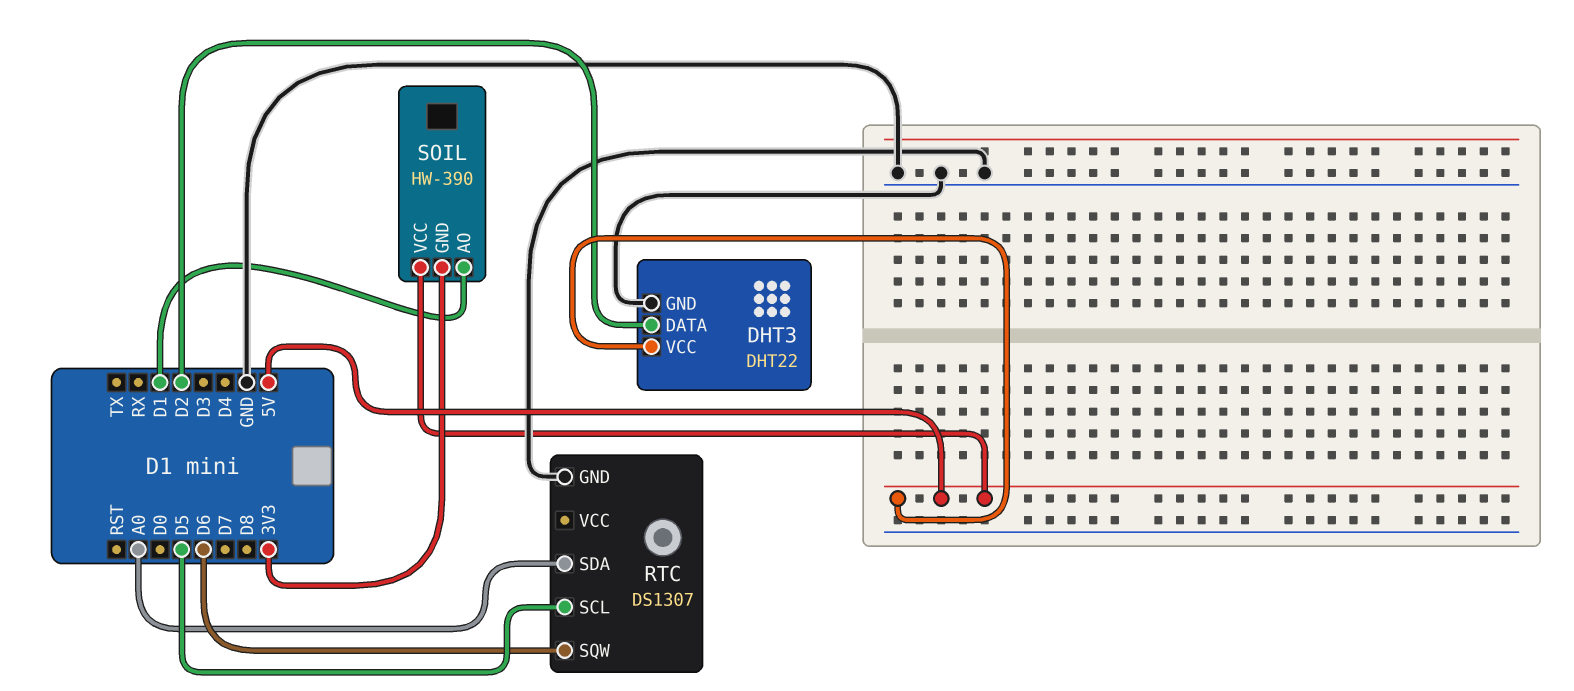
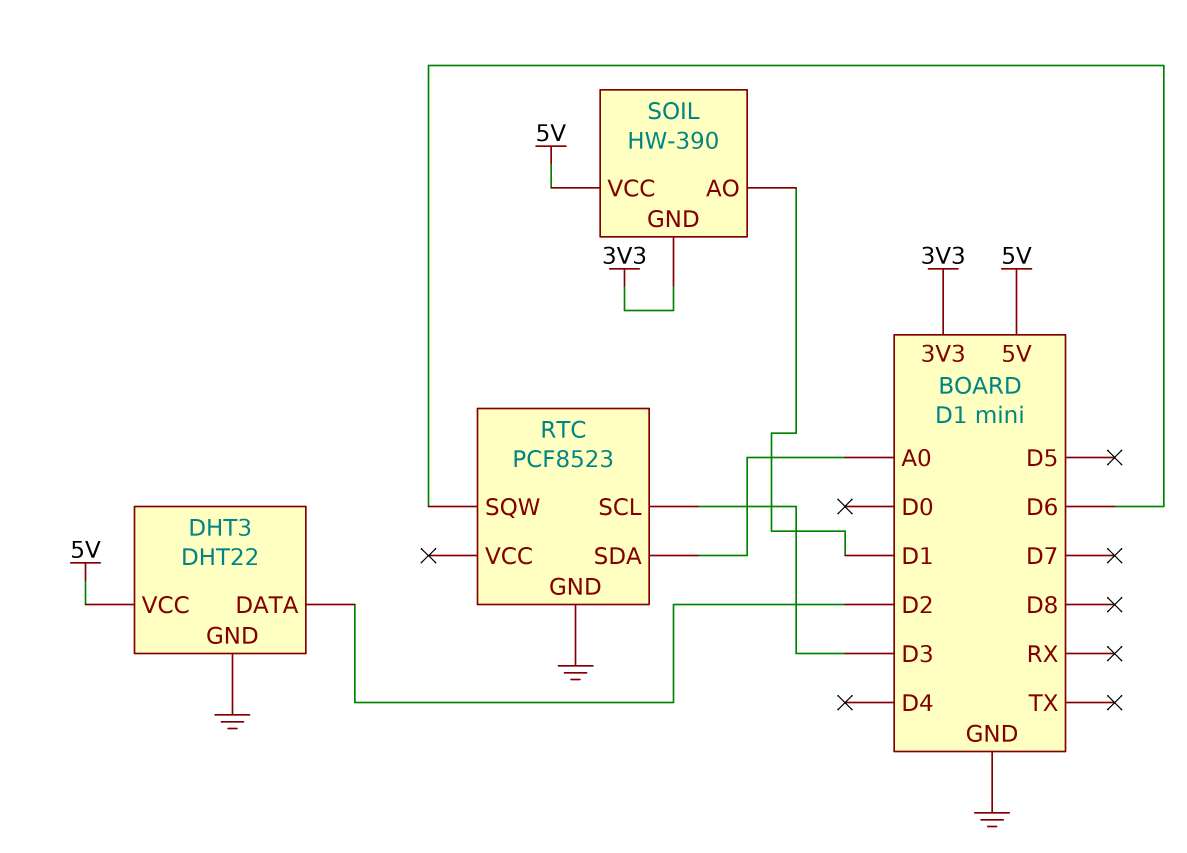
RTC: DS1307 -> PCF8523
RTC pin SCL: D5 -> D3

